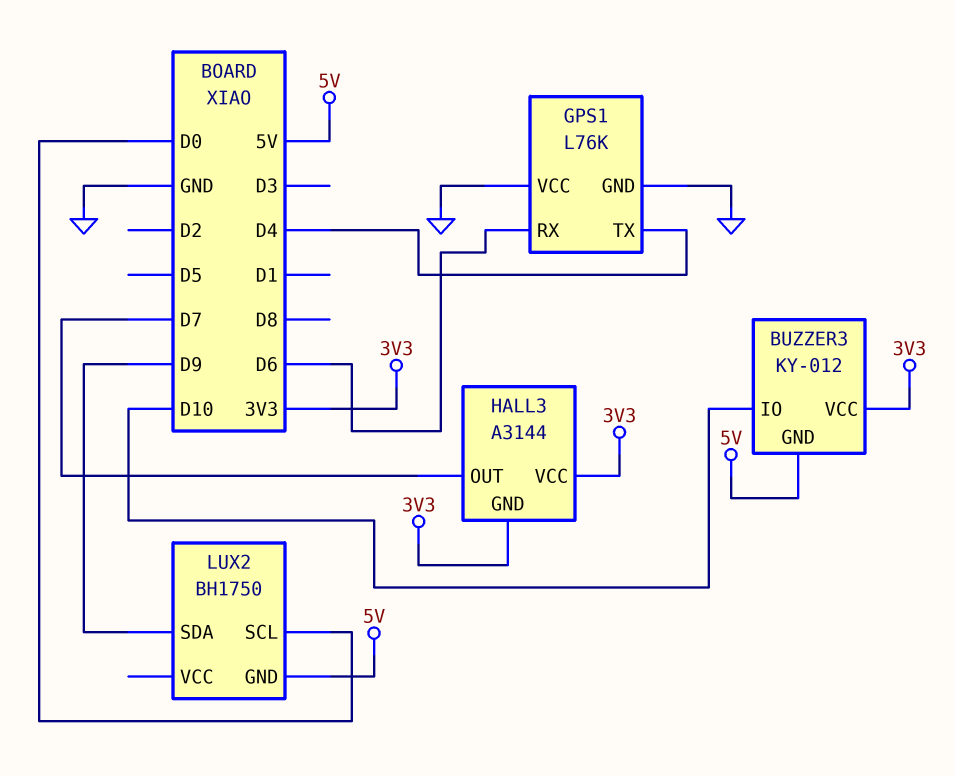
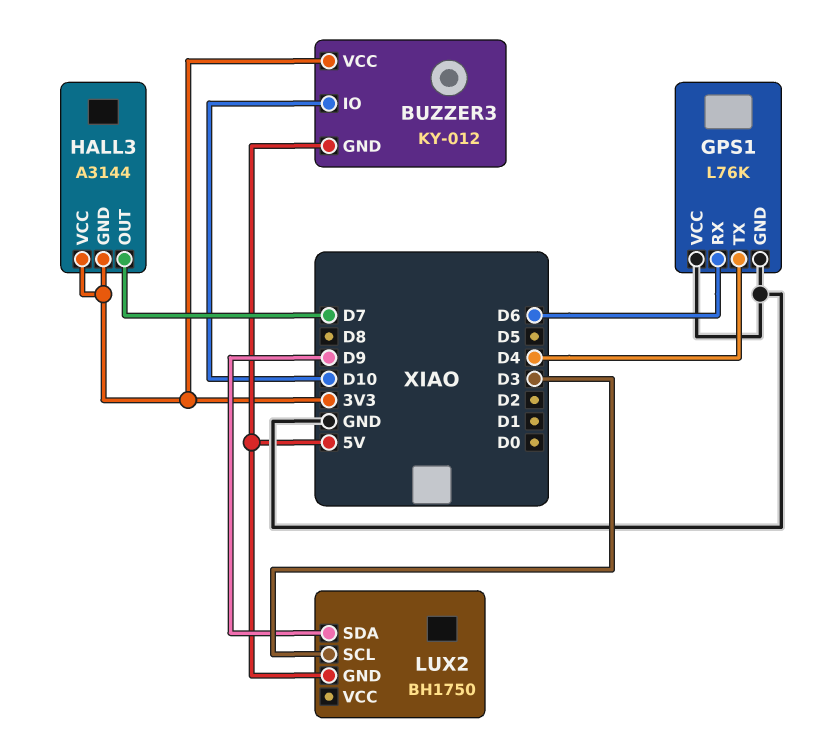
LUX2 pin SCL: D0 -> D3

